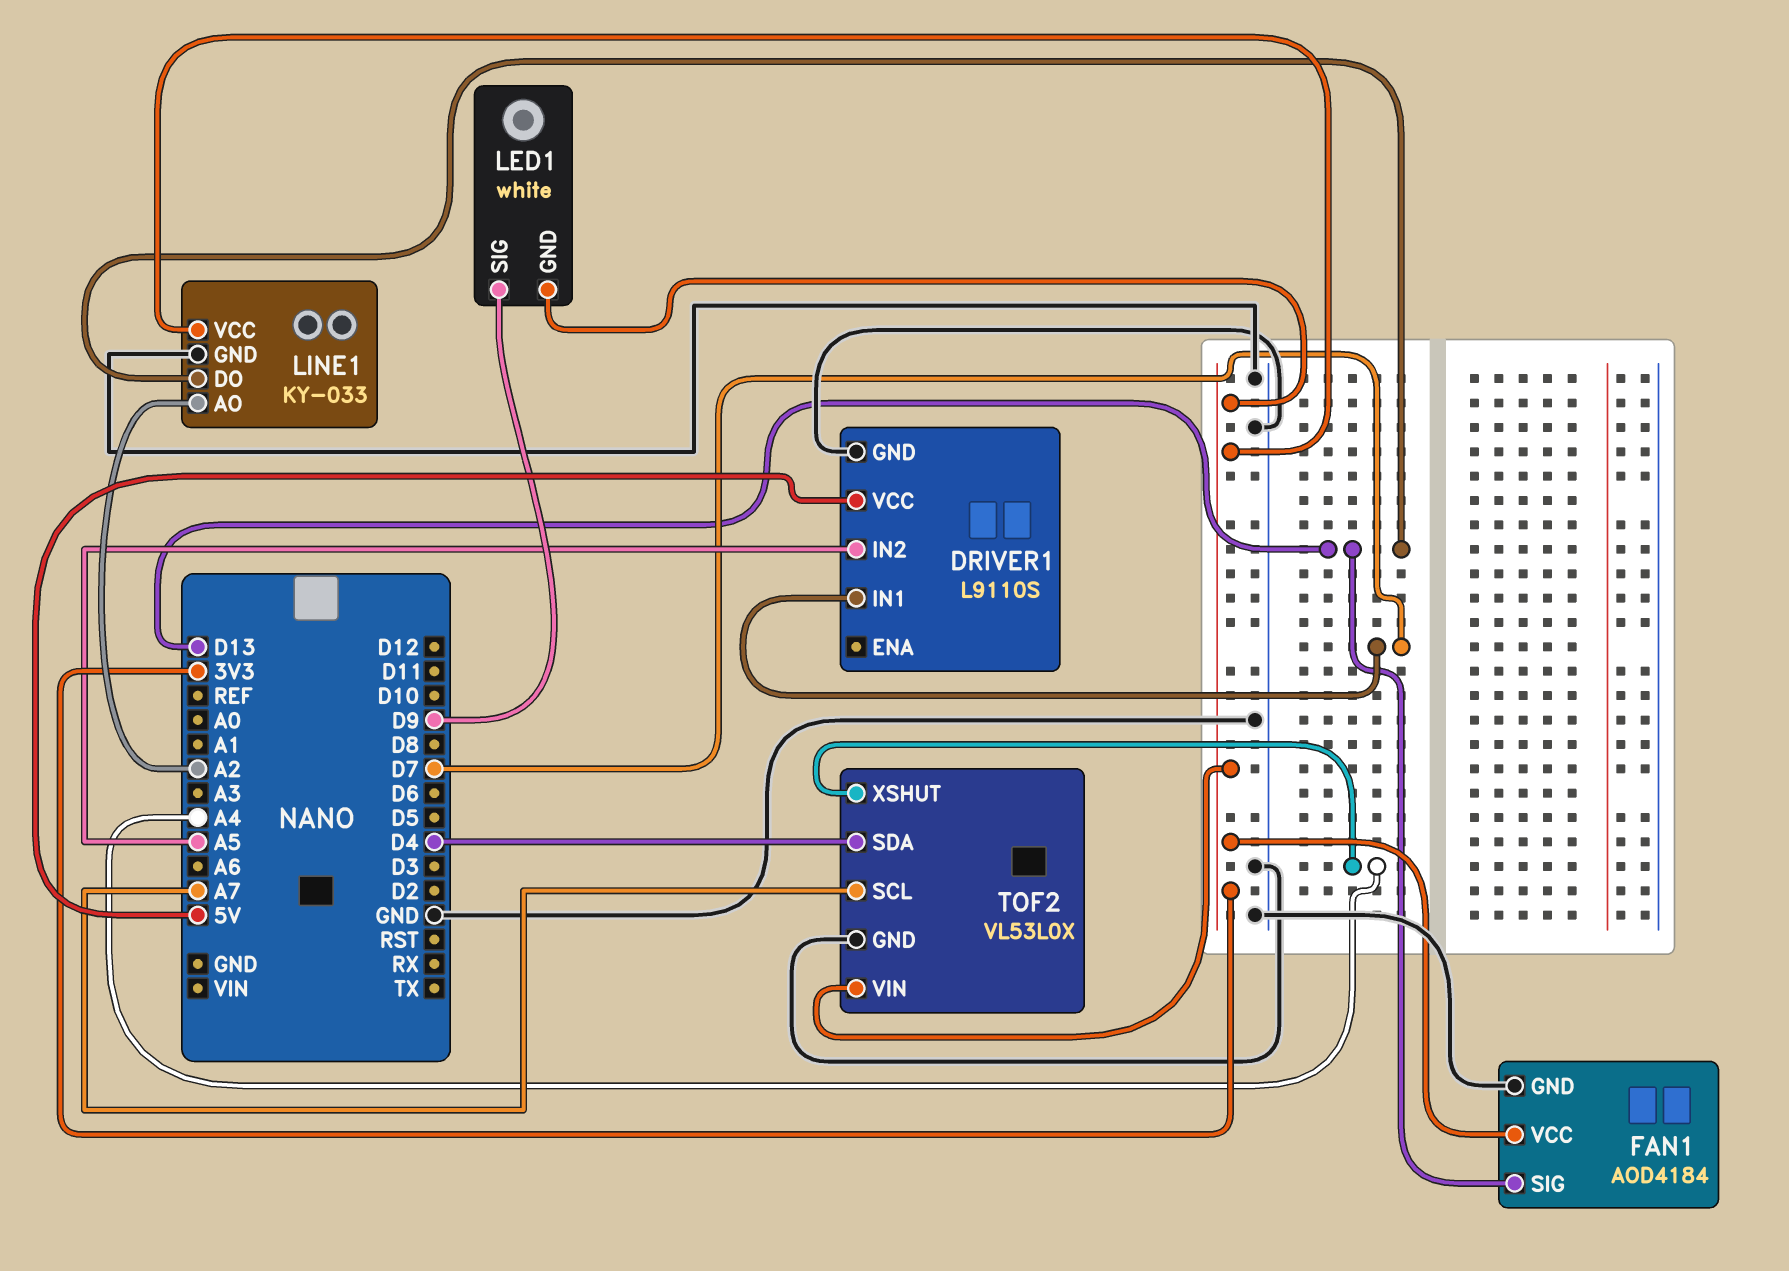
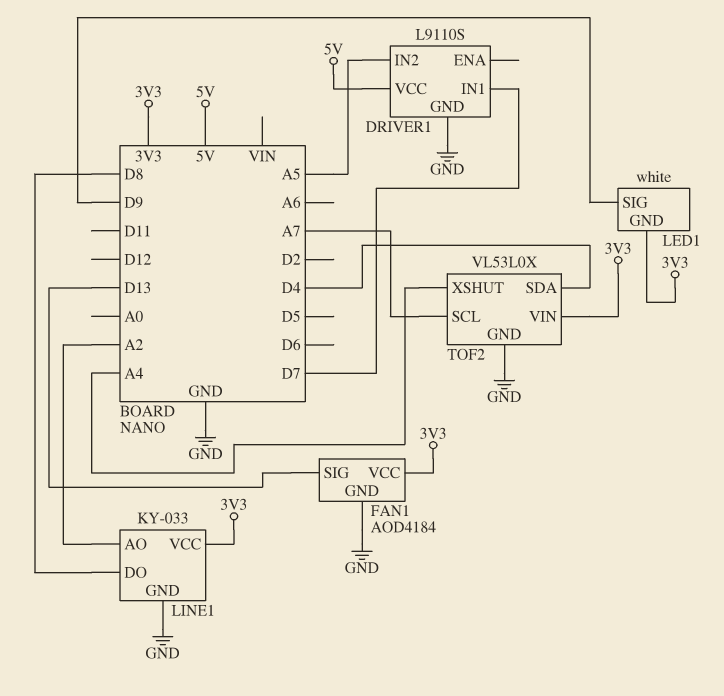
LINE1 pin DO: D13 -> D8

